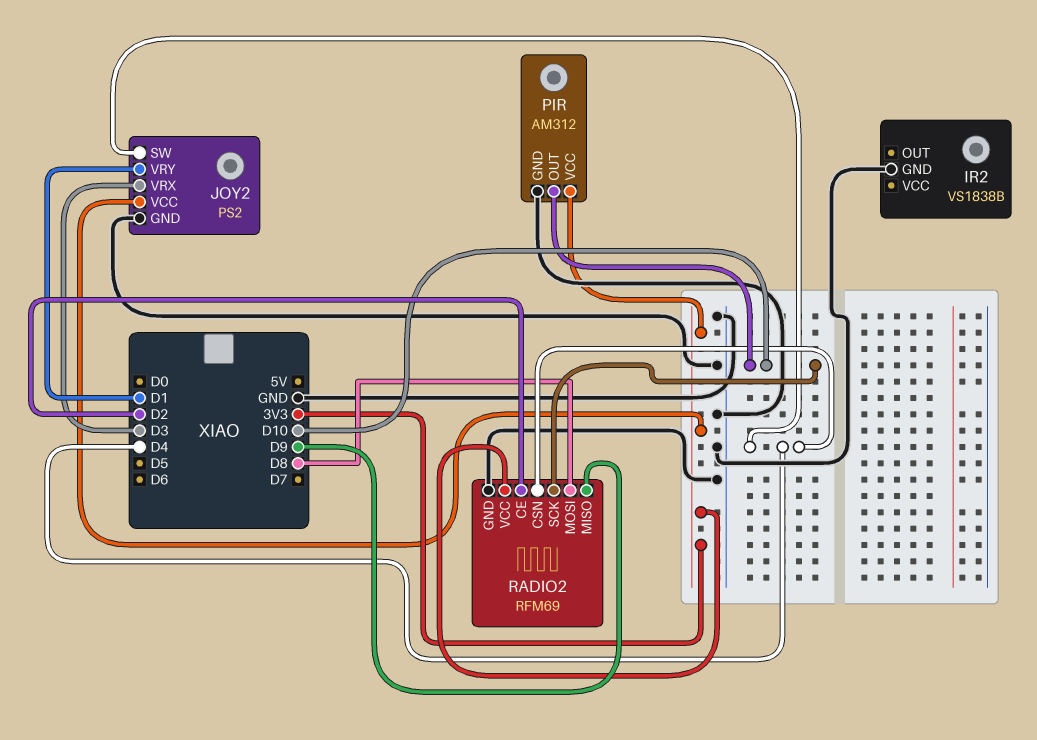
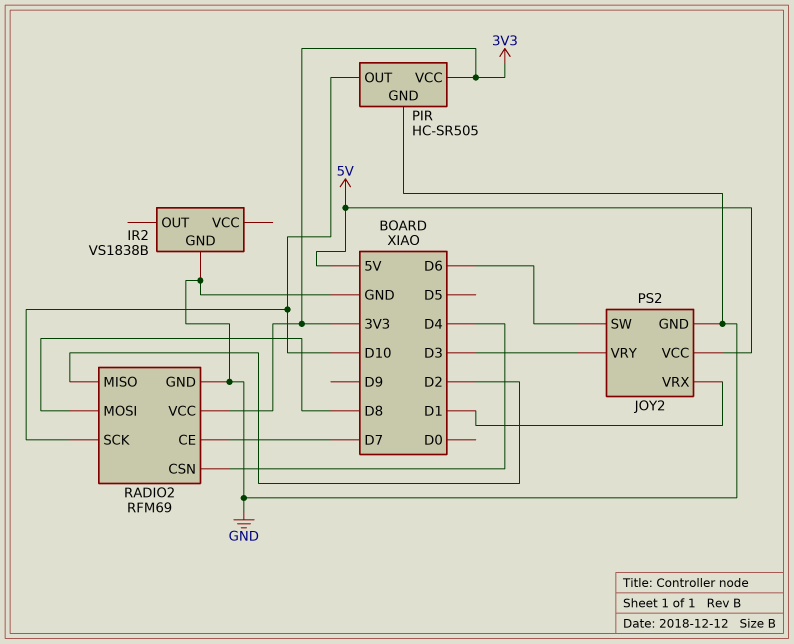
JOY2 pin SW: D4 -> D6
JOY2 pin VCC: 3V3 -> 5V
JOY2 pin VRX: D3 -> D1
JOY2 pin VRY: D1 -> D3
PIR: AM312 -> HC-SR505
RADIO2 pin CE: D2 -> D7
RADIO2 pin MISO: D9 -> D2

